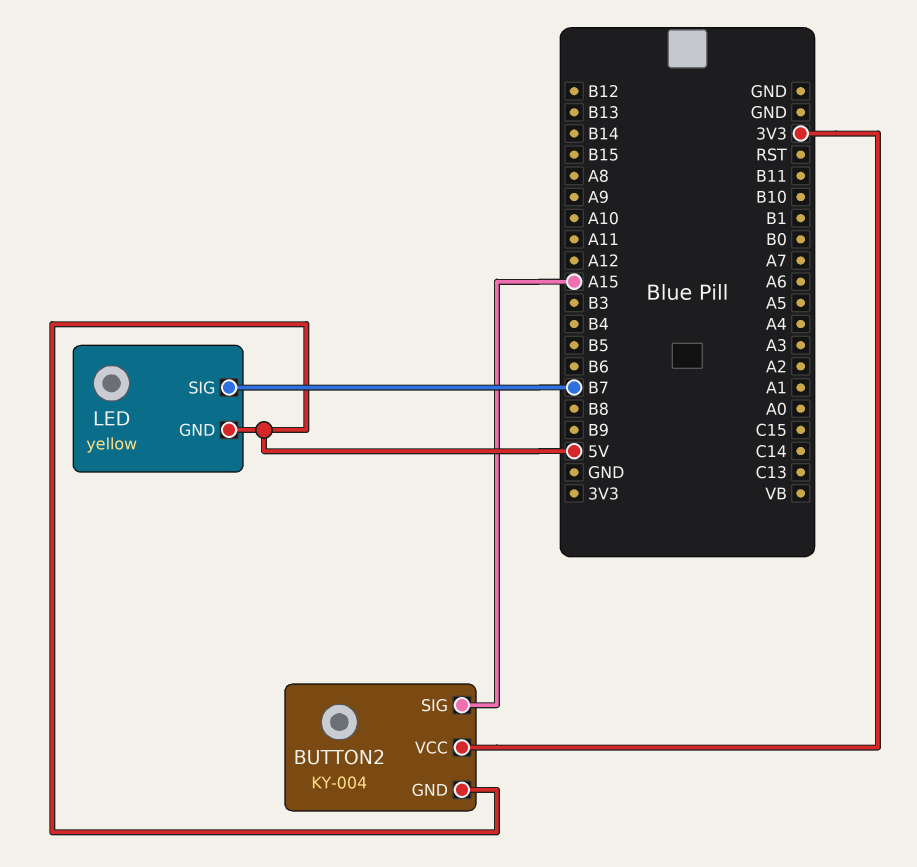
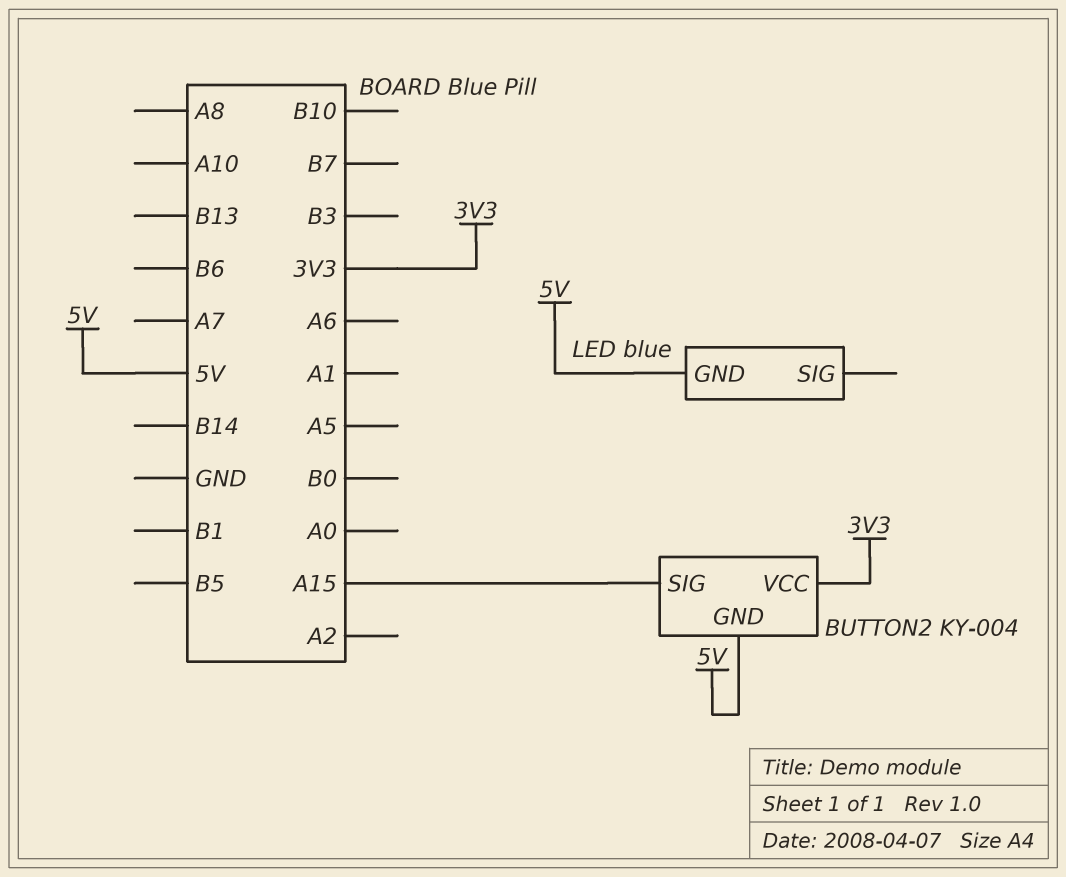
LED: yellow -> blue
LED pin SIG: B7 -> none

